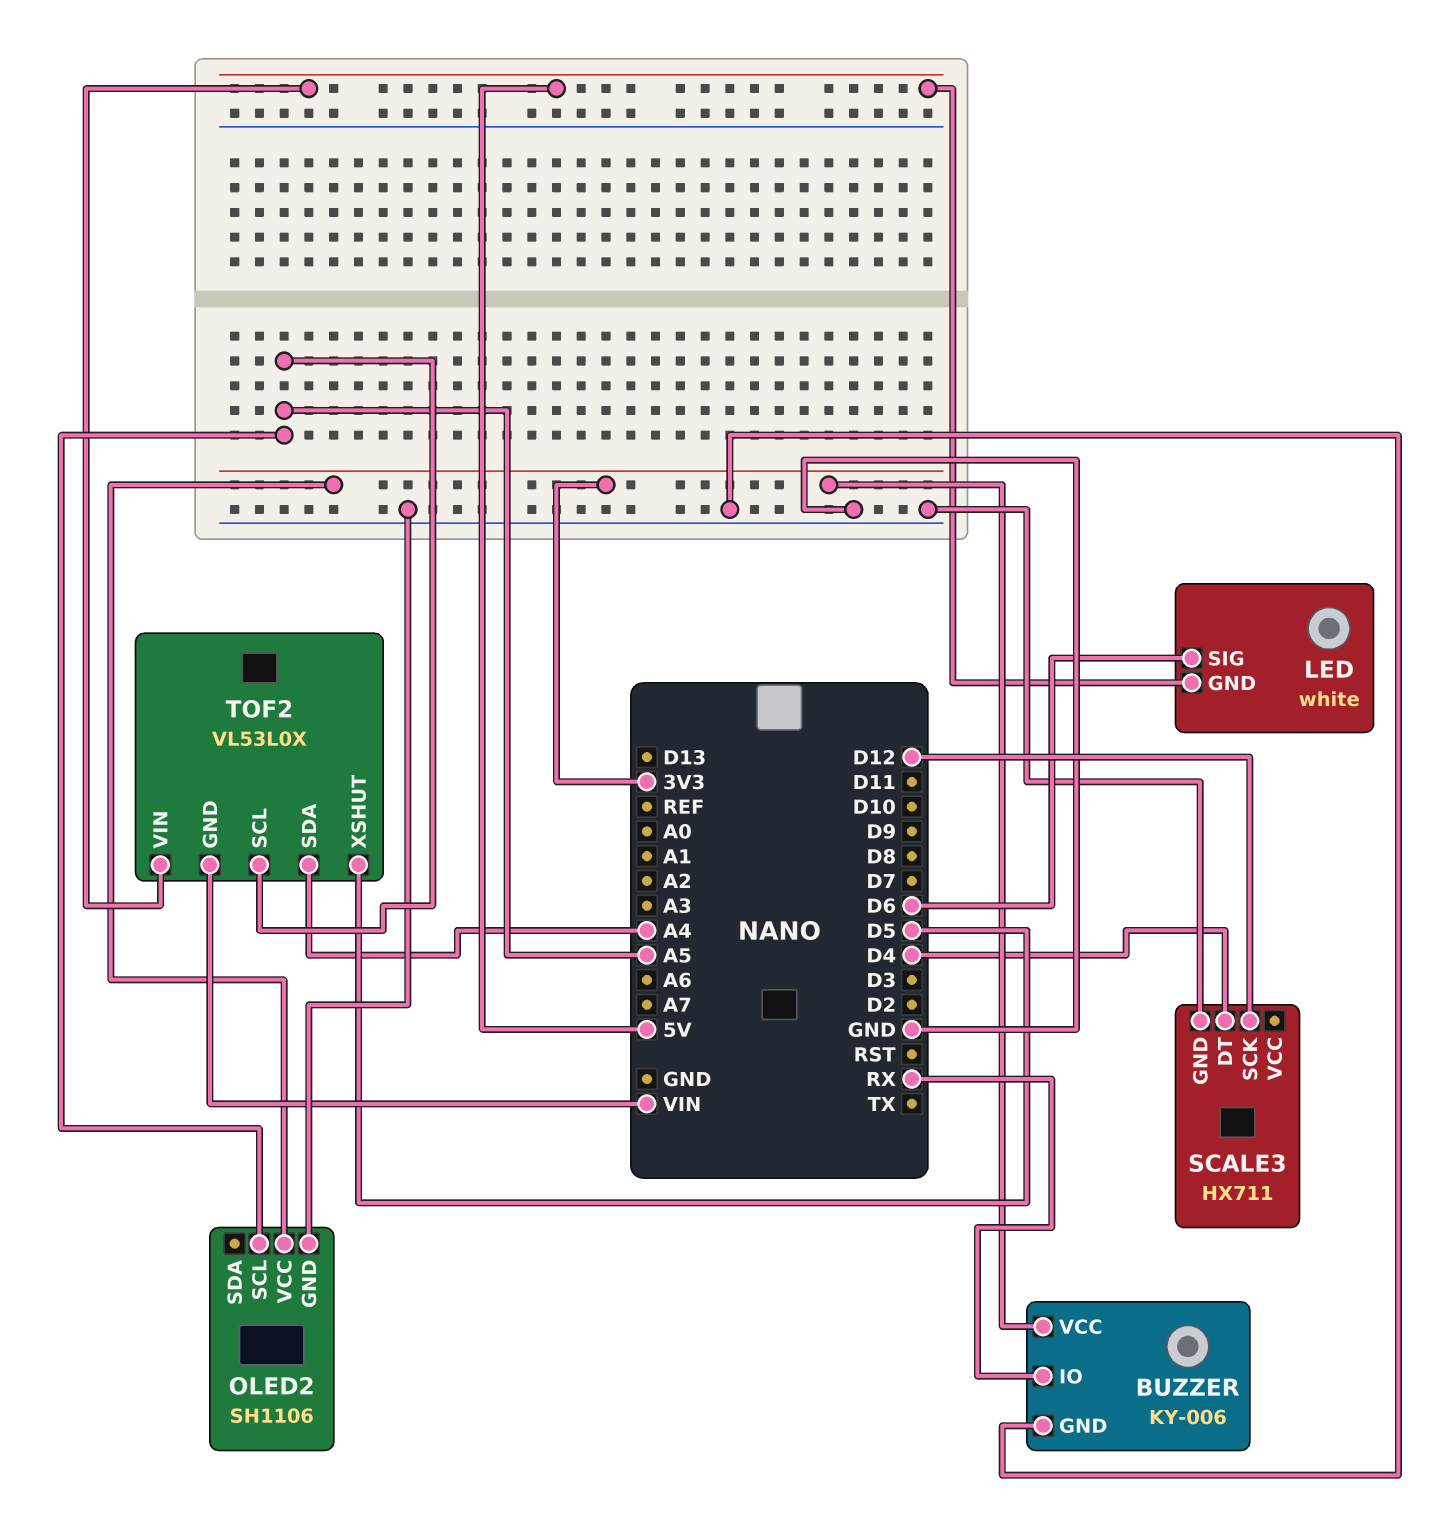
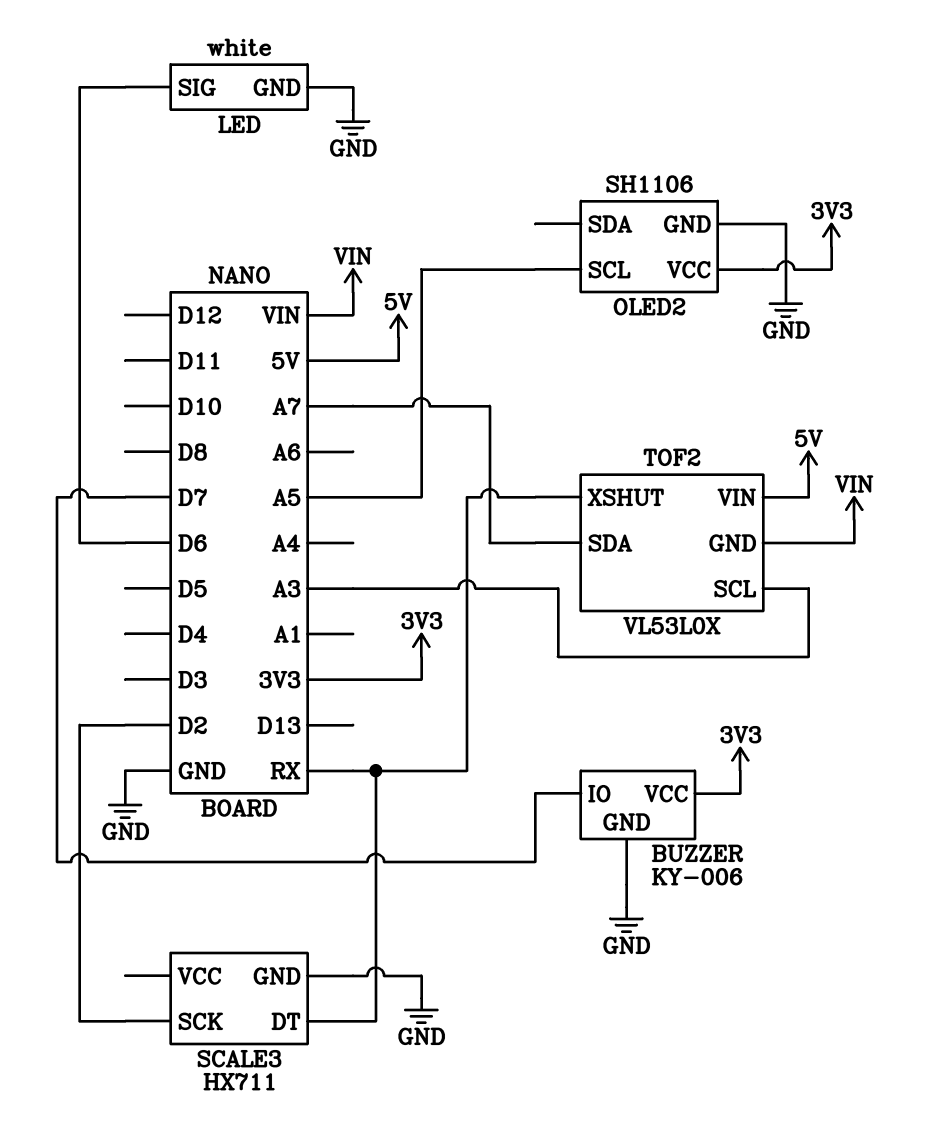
BUZZER pin IO: RX -> D7
LED pin GND: 5V -> GND
SCALE3 pin DT: D4 -> RX
SCALE3 pin SCK: D12 -> D2
TOF2 pin SCL: A5 -> A3
TOF2 pin SDA: A4 -> A7
TOF2 pin XSHUT: D5 -> RX

